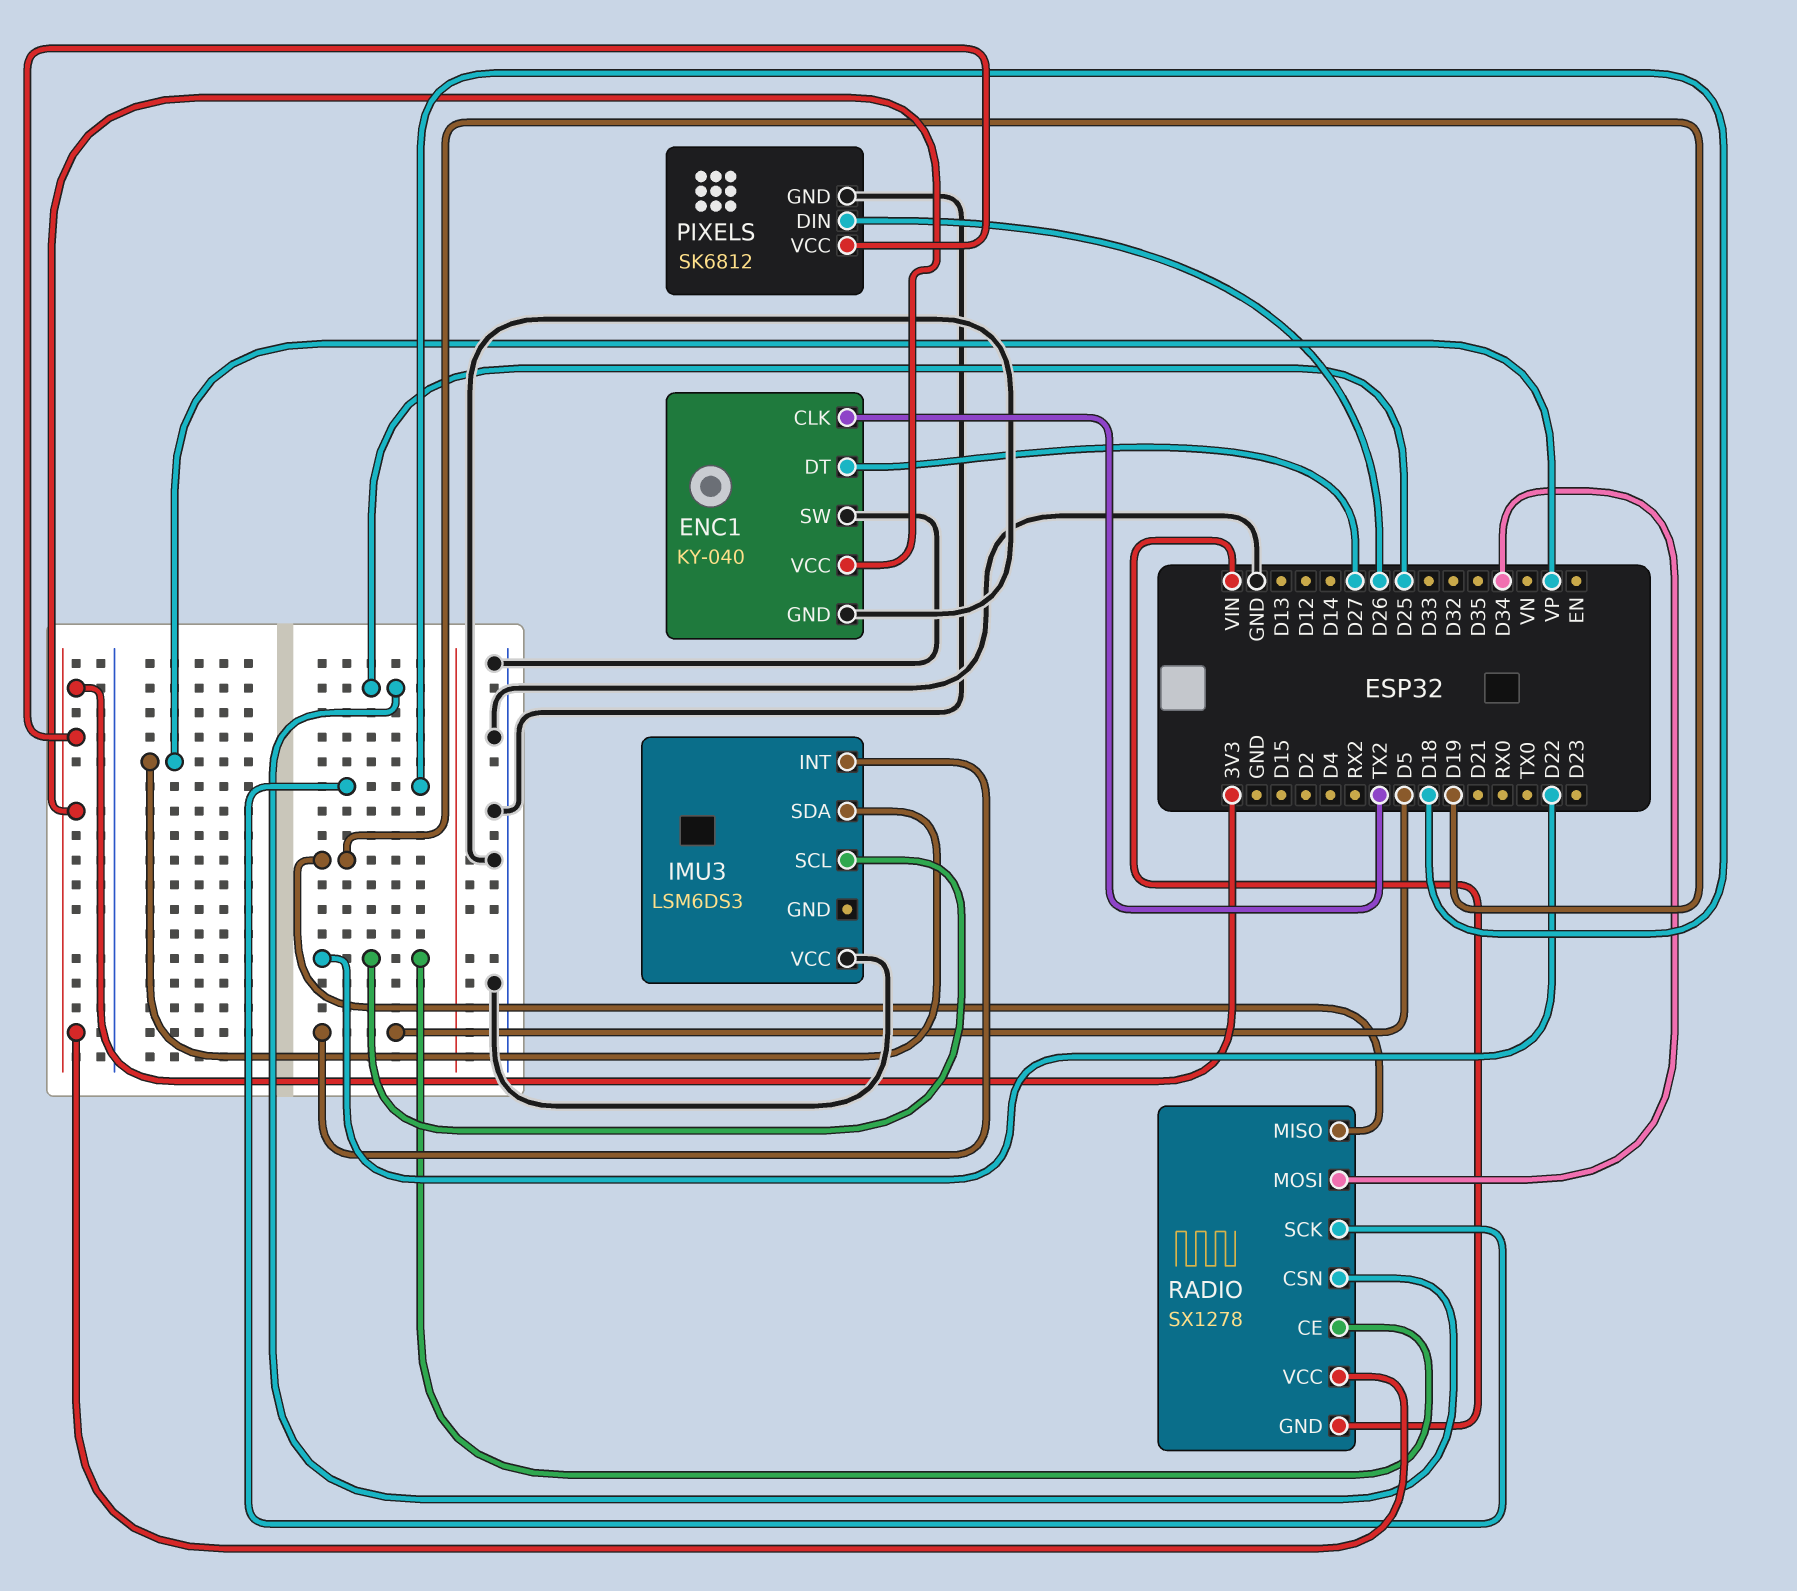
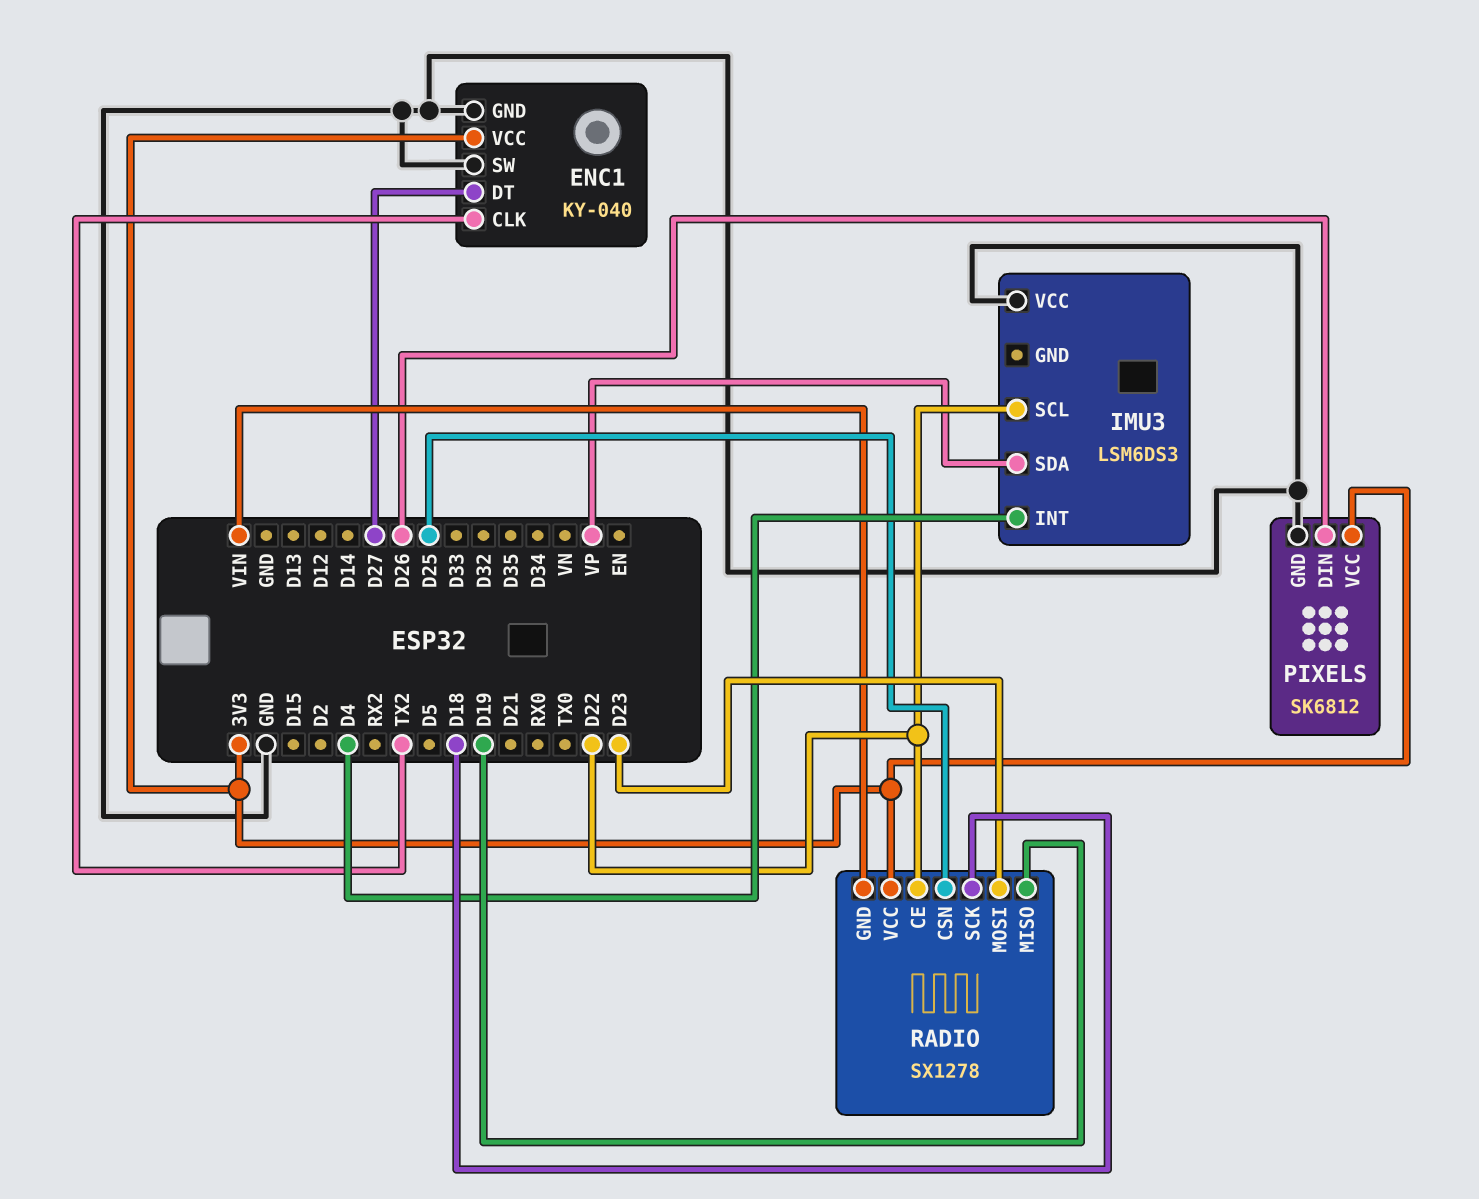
IMU3 pin INT: D5 -> D4
RADIO pin MOSI: D34 -> D23

